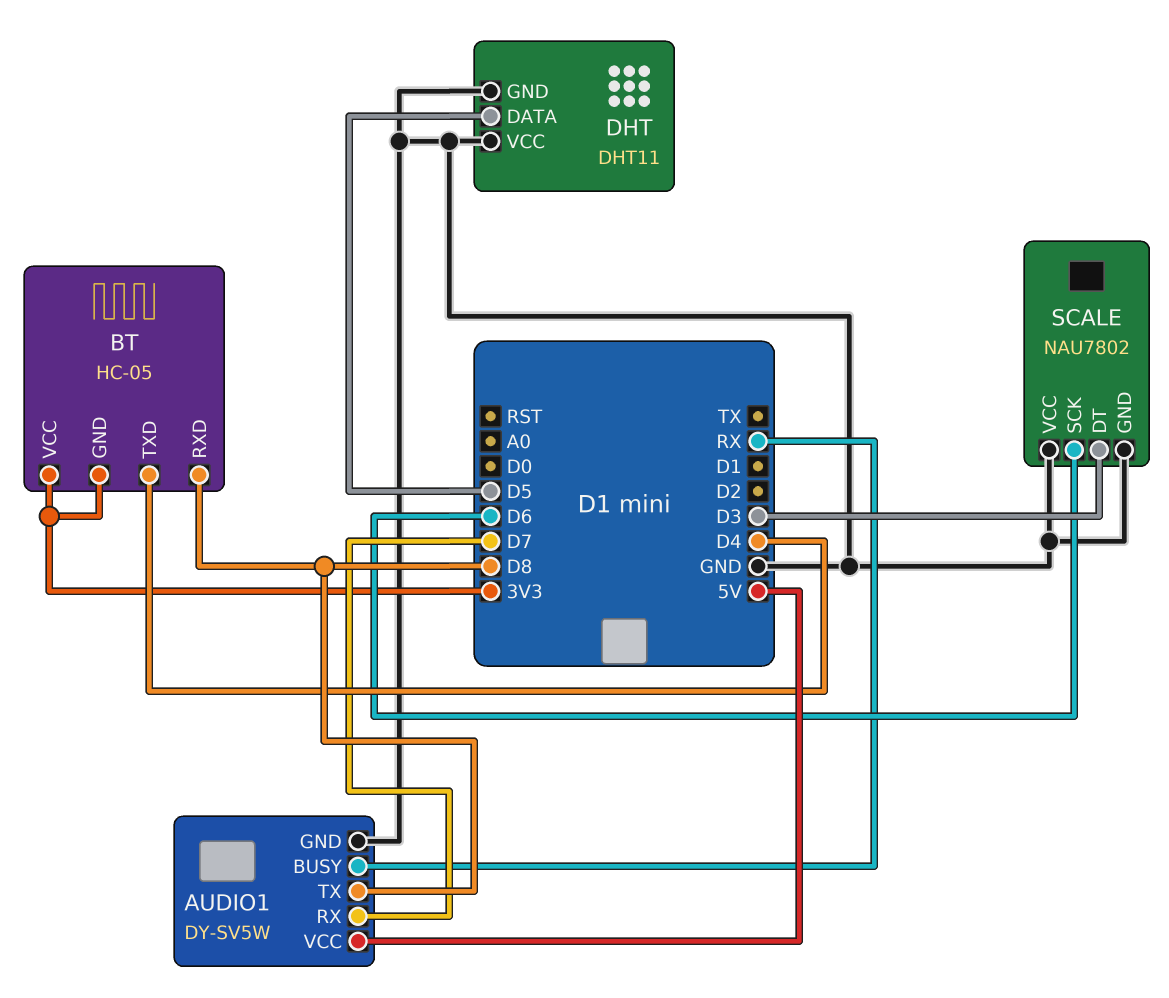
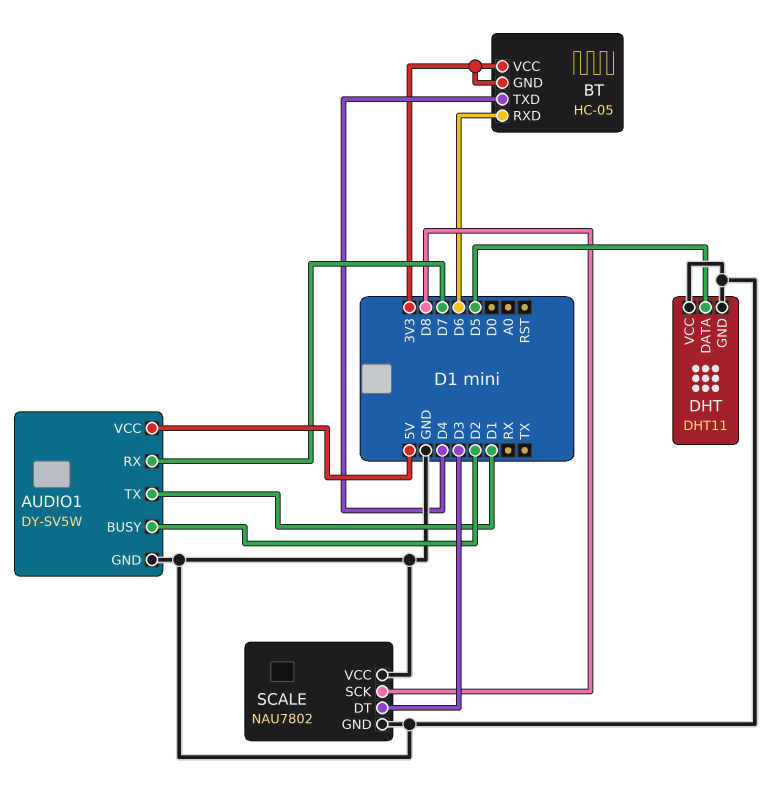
AUDIO1 pin BUSY: RX -> D2
AUDIO1 pin TX: D8 -> D1
BT pin RXD: D8 -> D6
SCALE pin SCK: D6 -> D8

